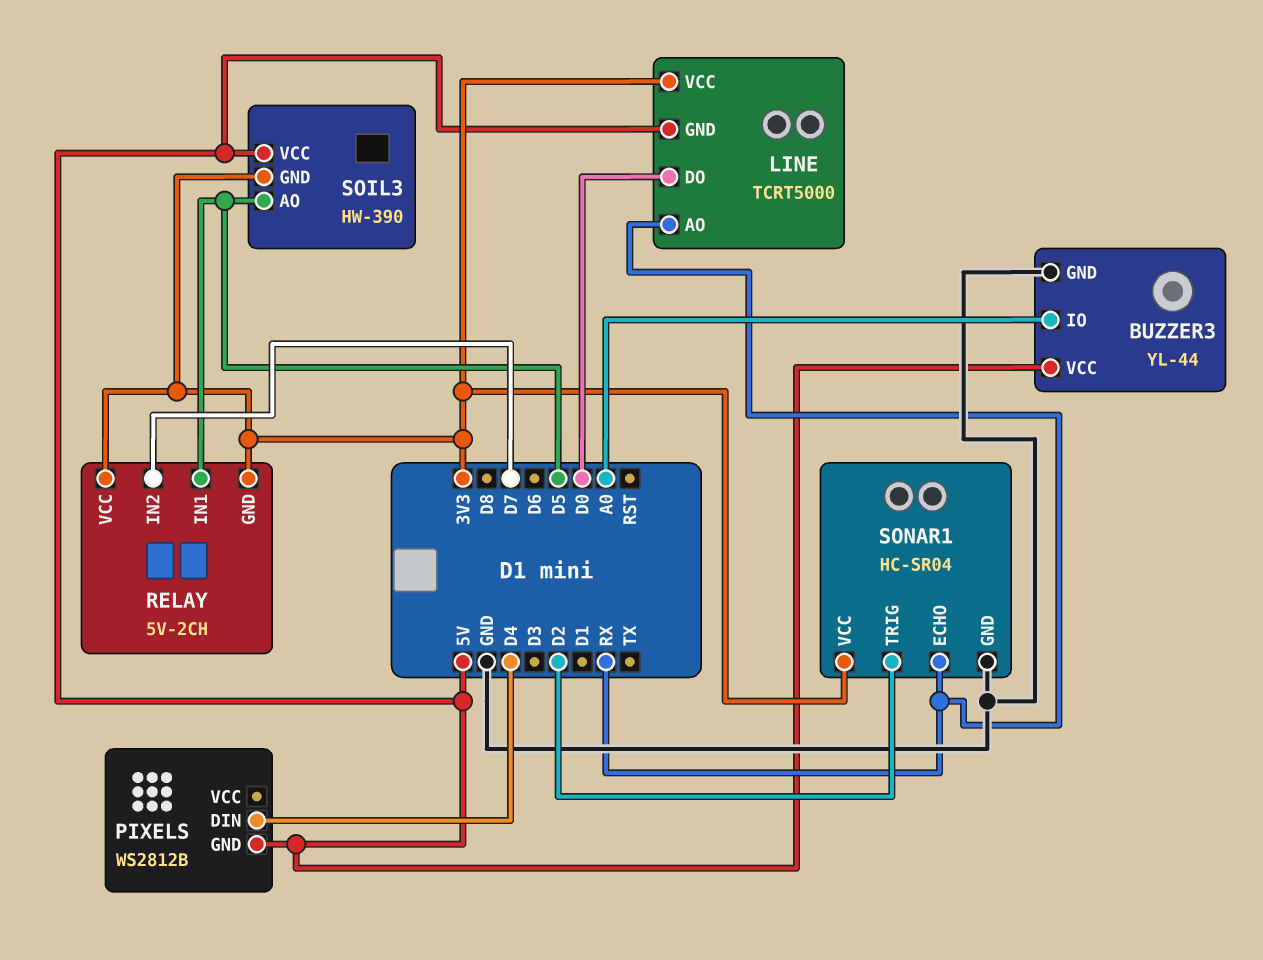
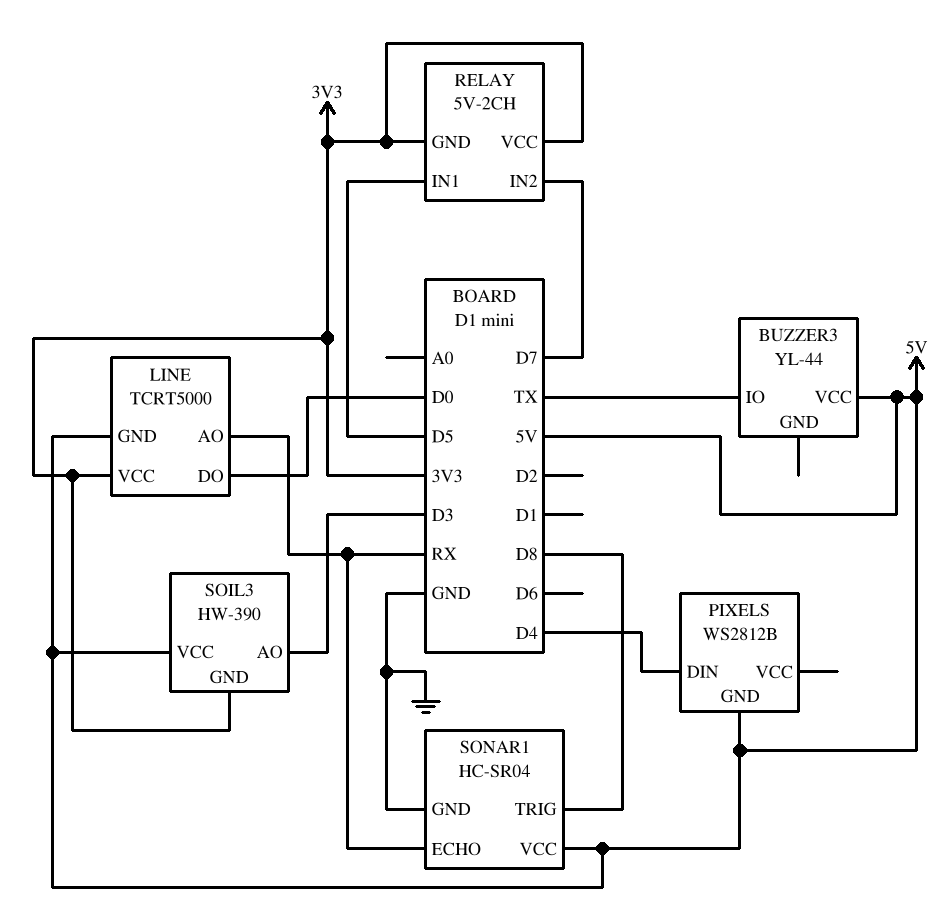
BUZZER3 pin GND: GND -> none
BUZZER3 pin IO: A0 -> TX
SOIL3 pin AO: D5 -> D3
SONAR1 pin TRIG: D2 -> D8
SONAR1 pin VCC: 3V3 -> 5V

